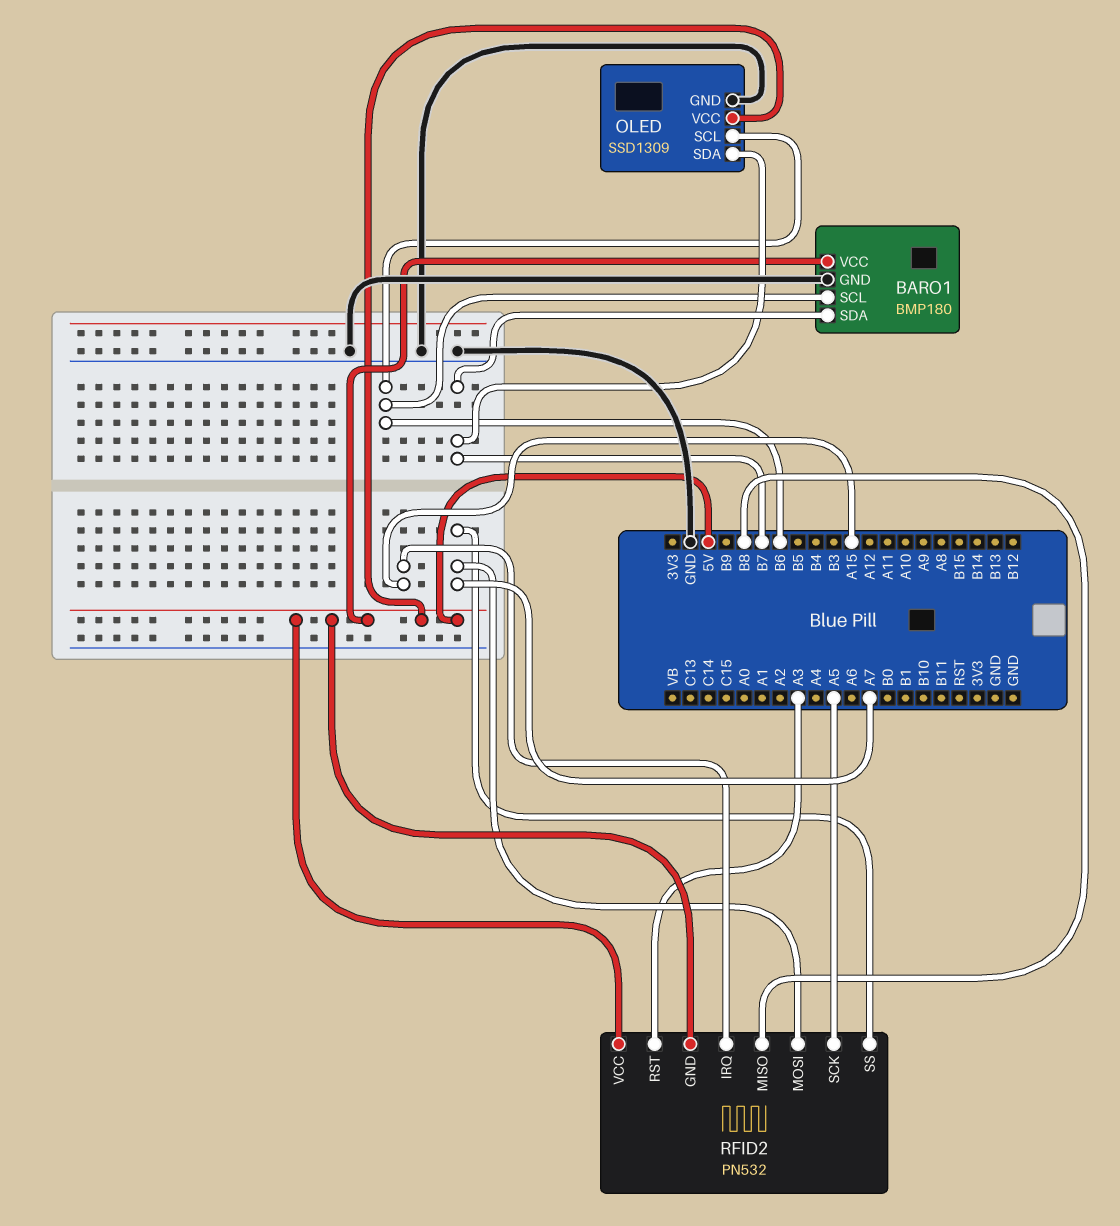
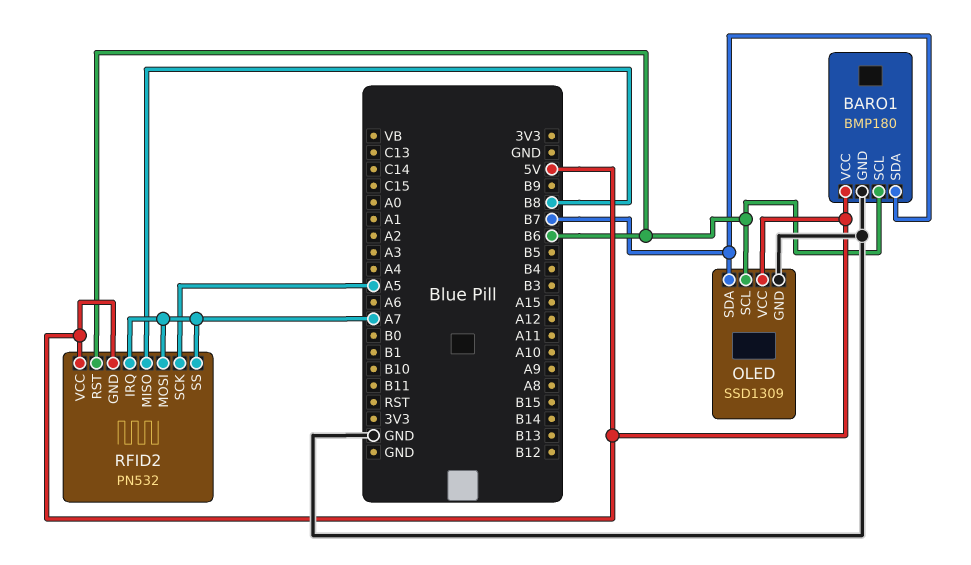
RFID2 pin IRQ: A15 -> A7
RFID2 pin RST: A3 -> B6

